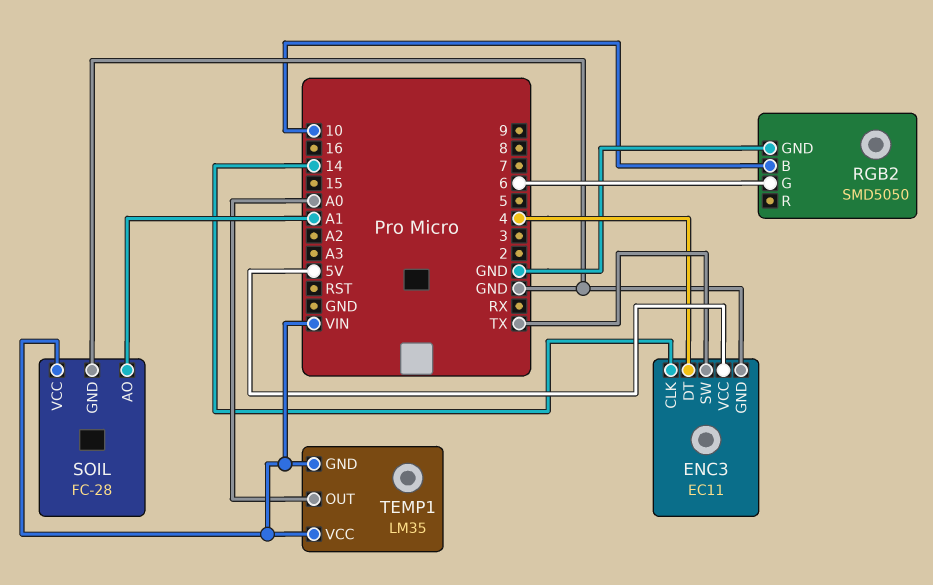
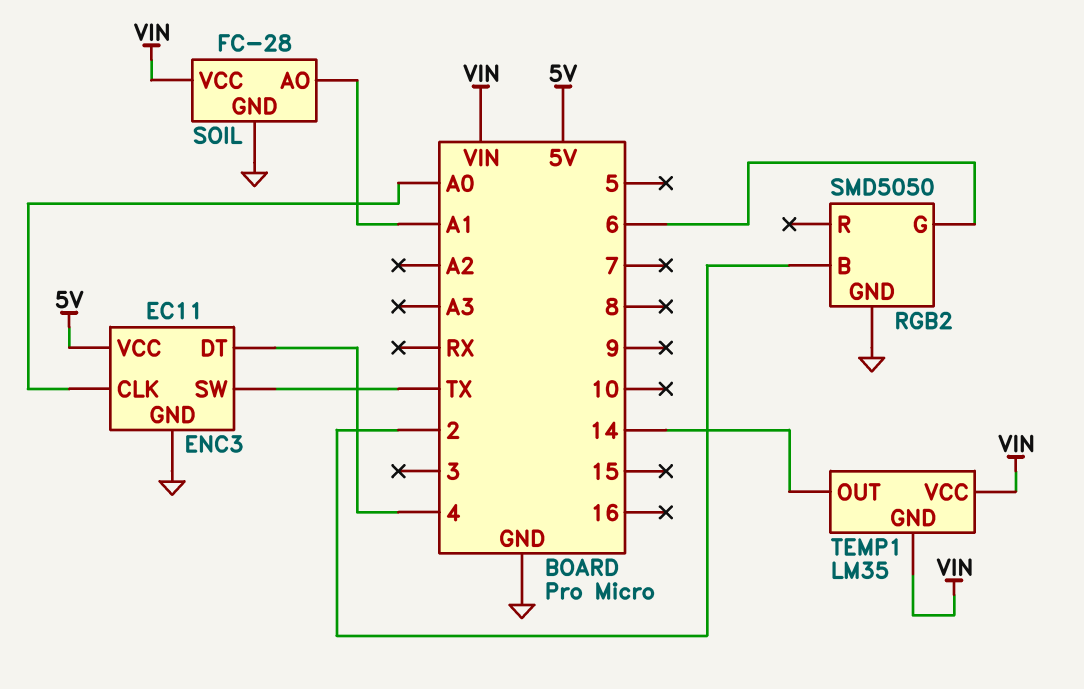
ENC3 pin CLK: 14 -> A0
RGB2 pin B: 10 -> 2
TEMP1 pin OUT: A0 -> 14

